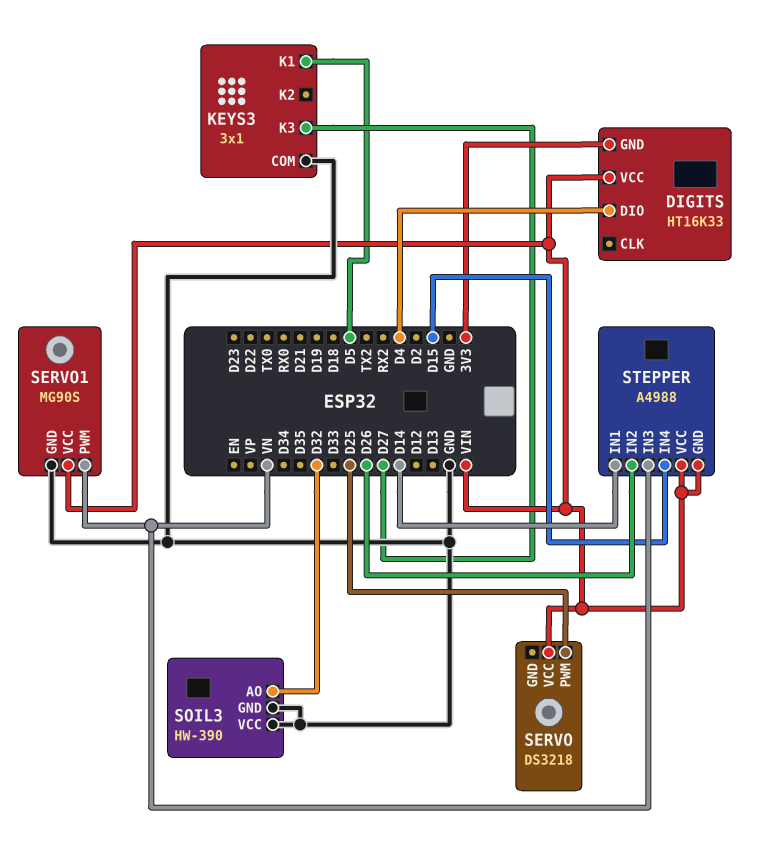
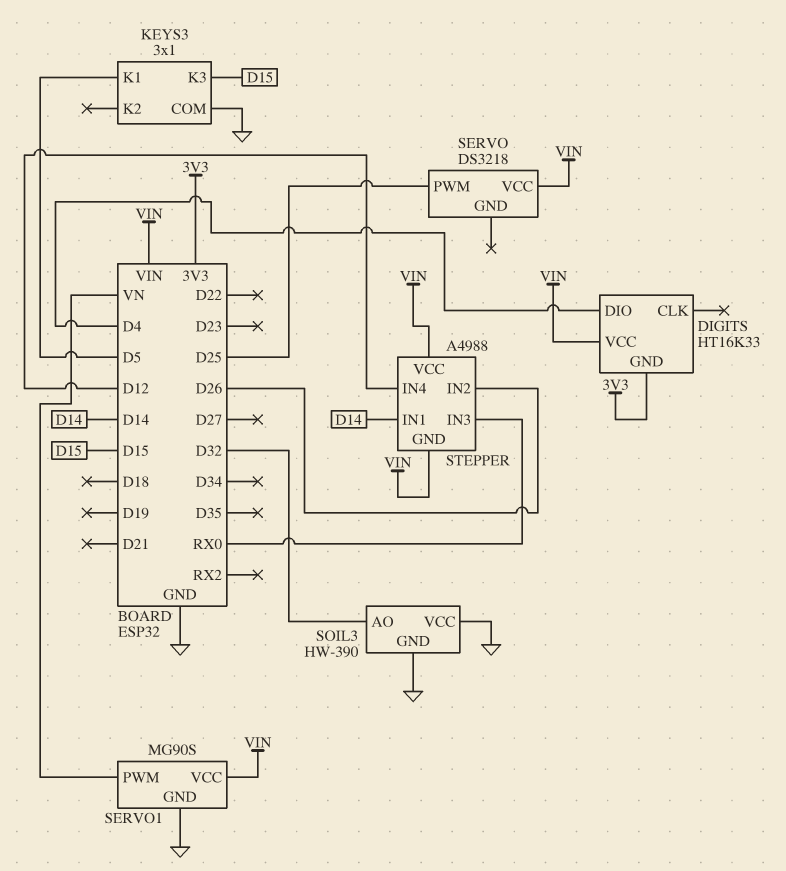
KEYS3 pin K3: D27 -> D15
STEPPER pin IN3: VN -> RX0
STEPPER pin IN4: D15 -> D12

